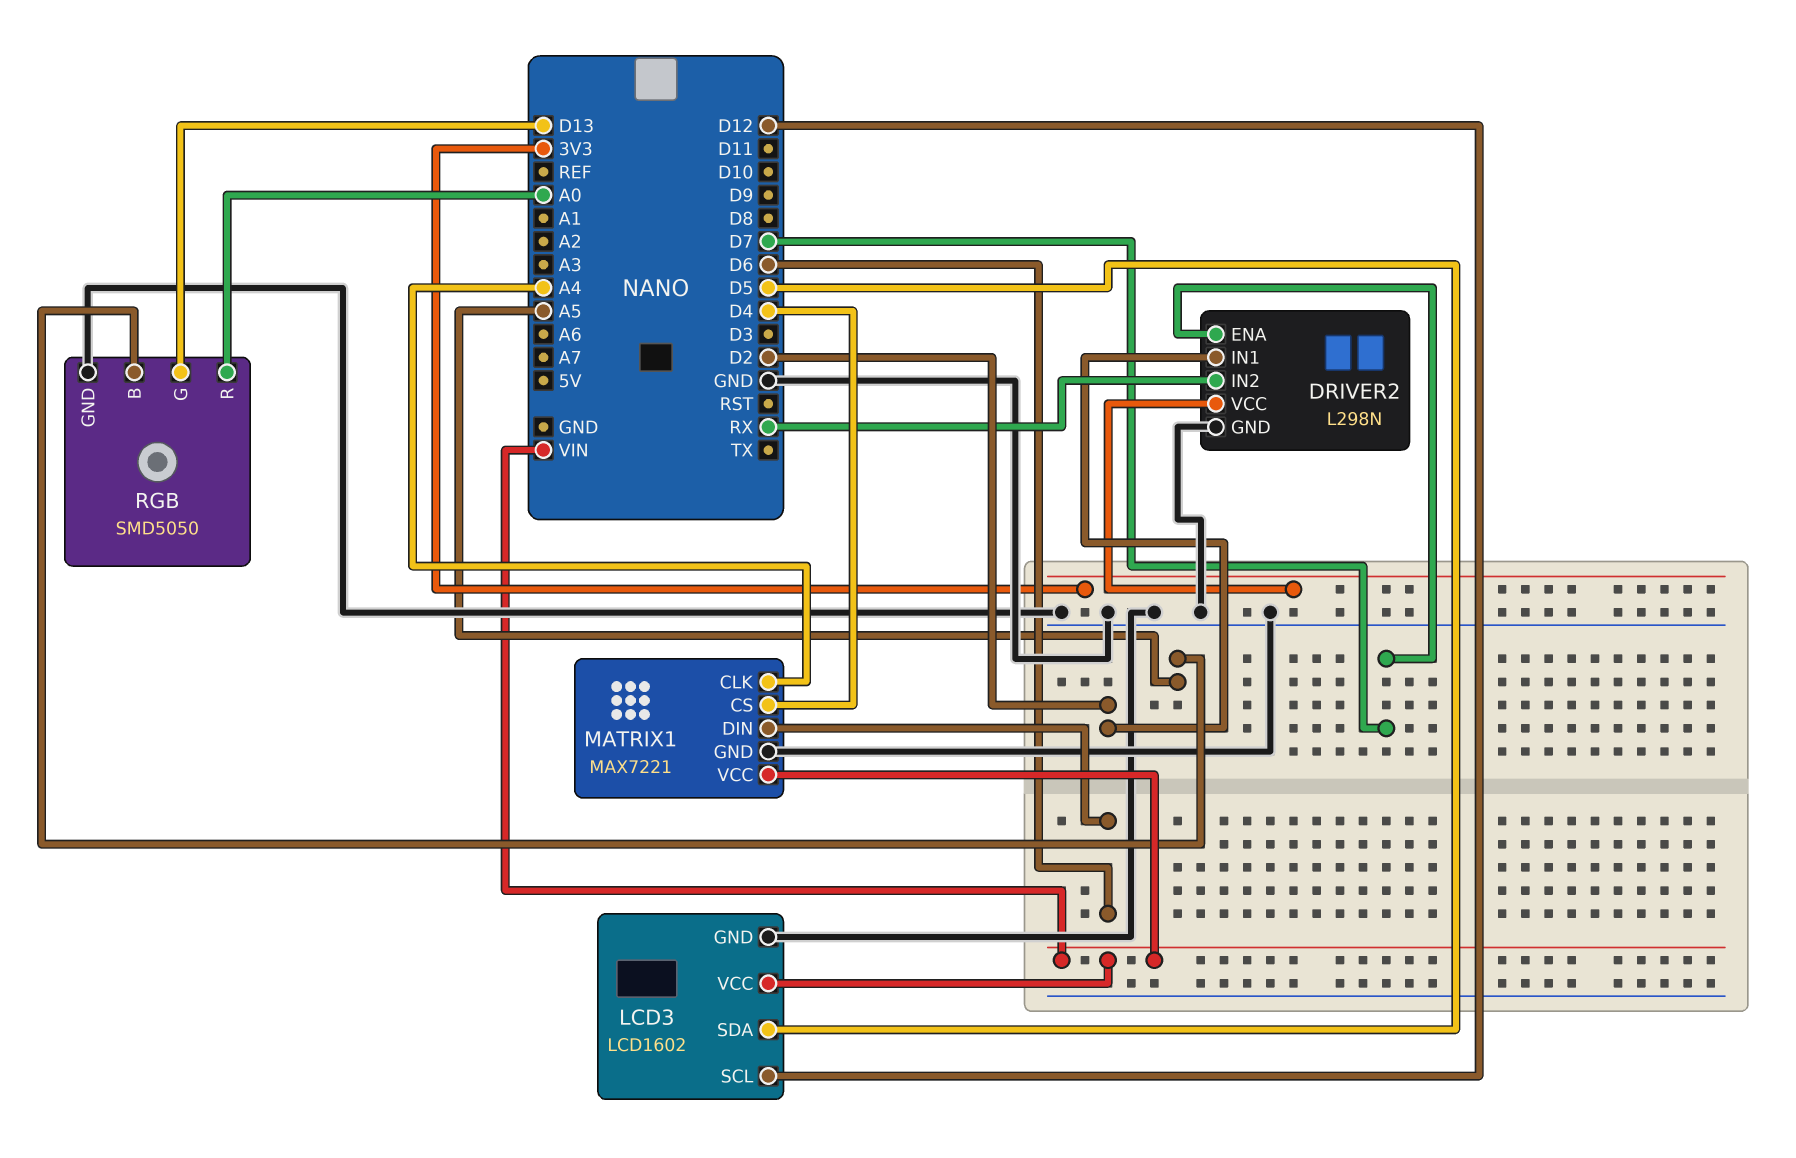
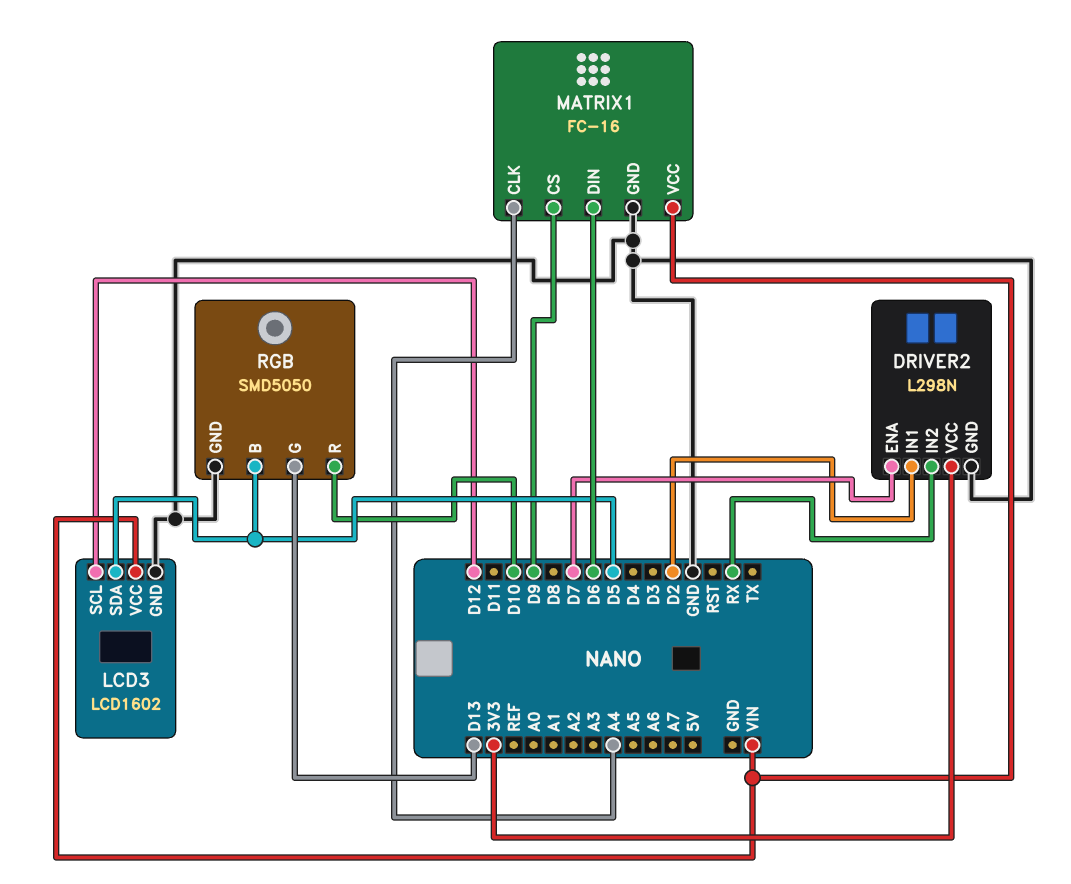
MATRIX1: MAX7221 -> FC-16
MATRIX1 pin CS: D4 -> D9
RGB pin B: A5 -> D5
RGB pin R: A0 -> D10

